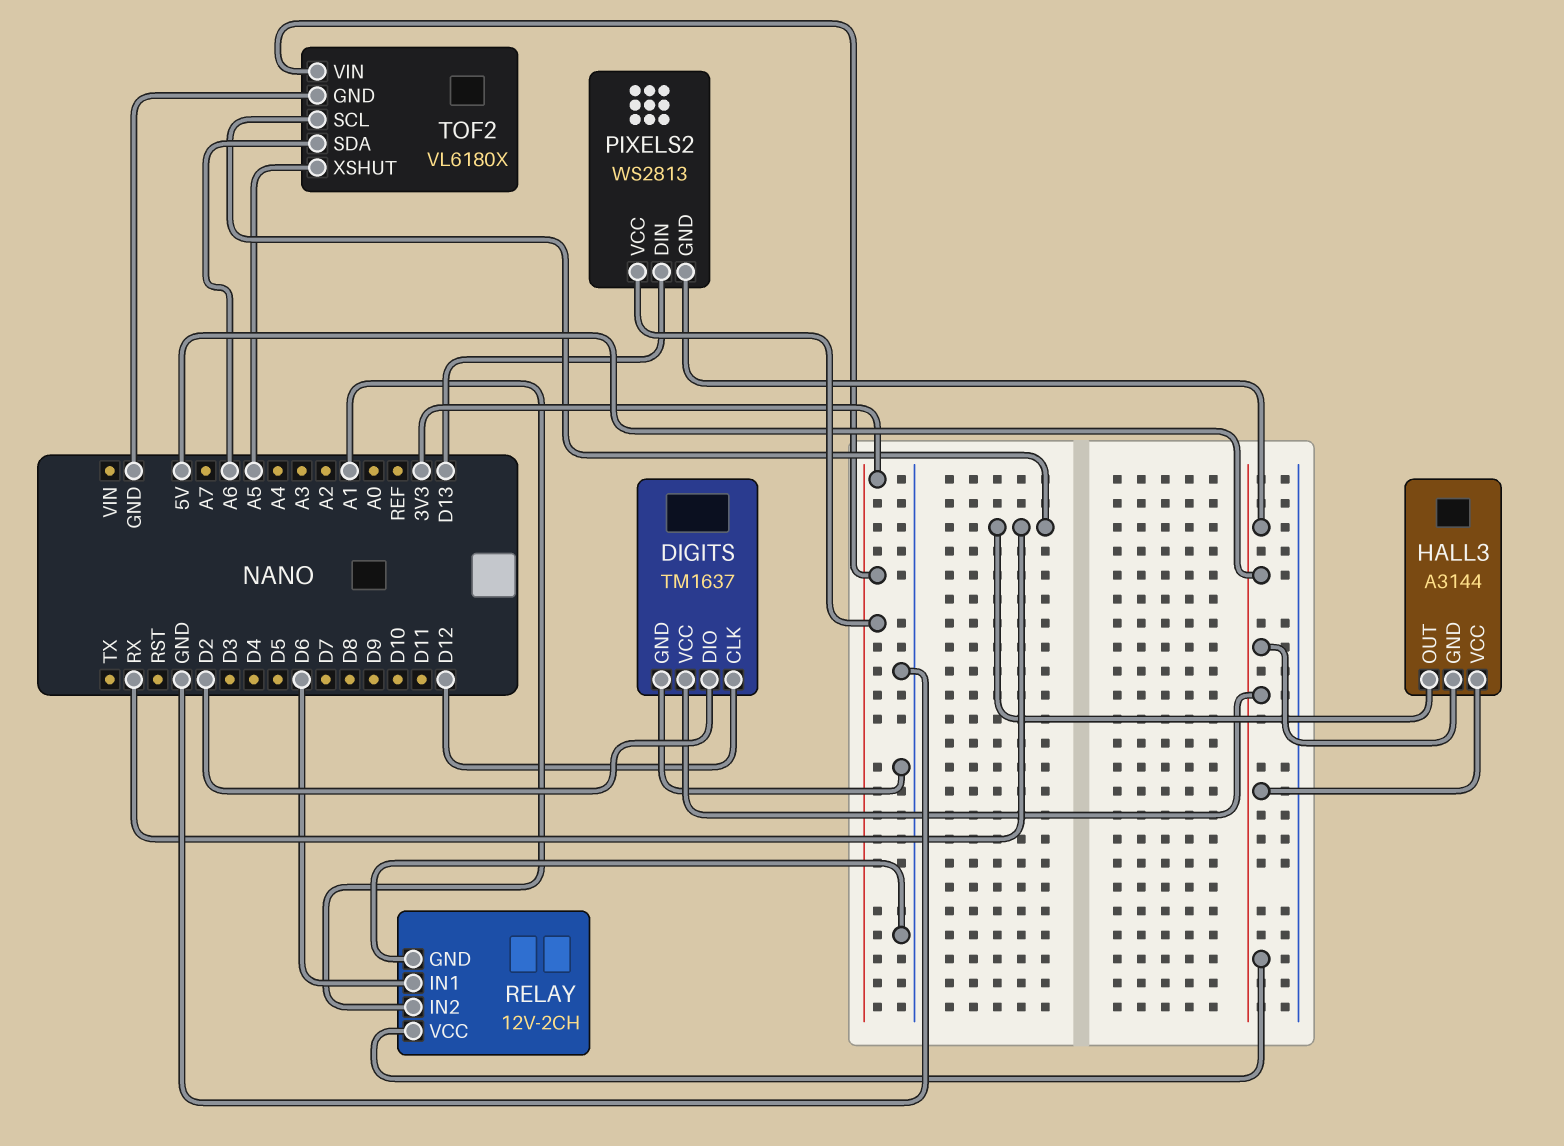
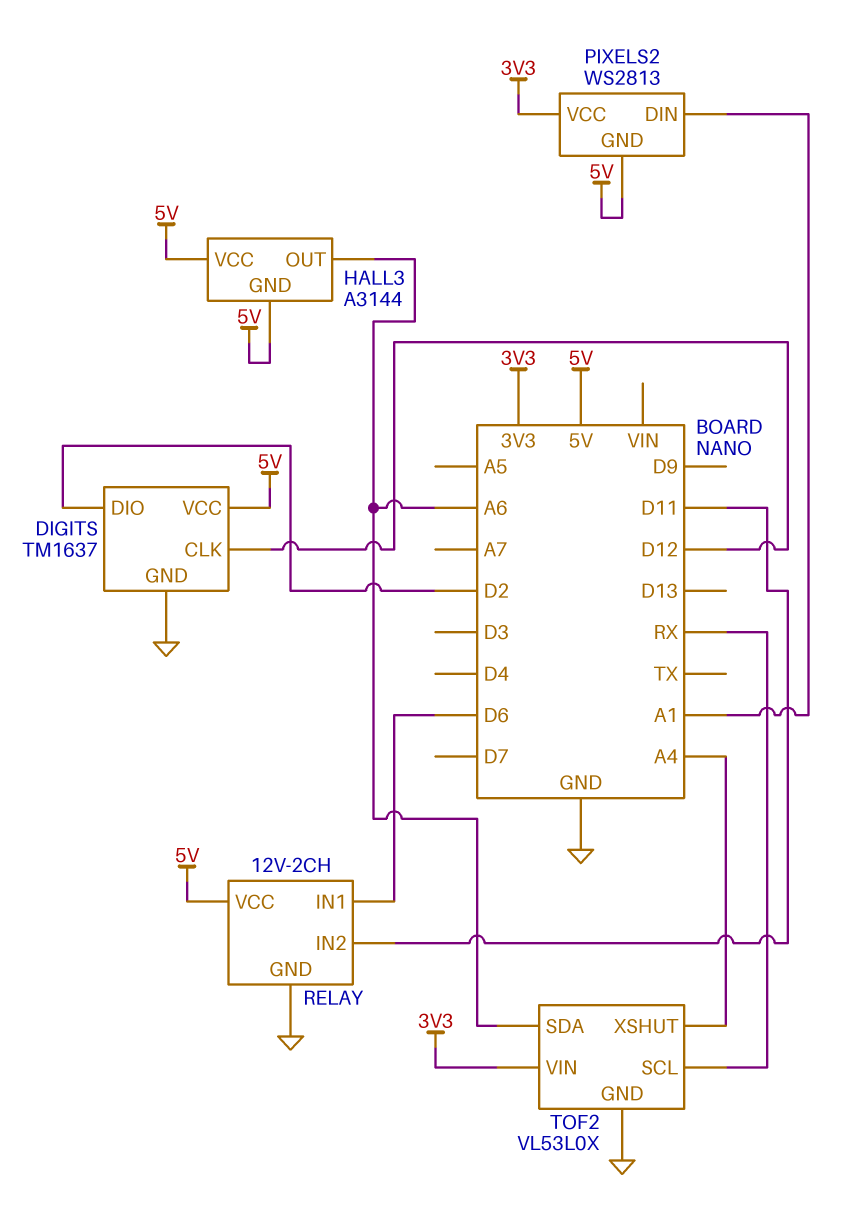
HALL3 pin OUT: RX -> A6
PIXELS2 pin DIN: D13 -> A1
RELAY pin IN2: A1 -> D11
TOF2: VL6180X -> VL53L0X
TOF2 pin XSHUT: A5 -> A4

